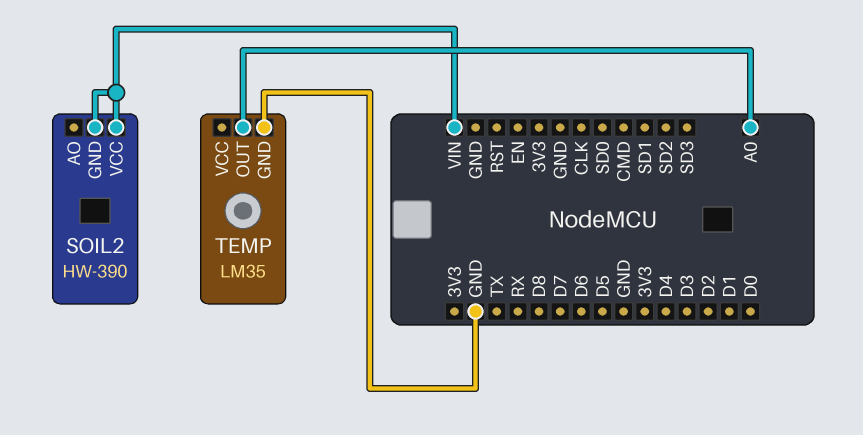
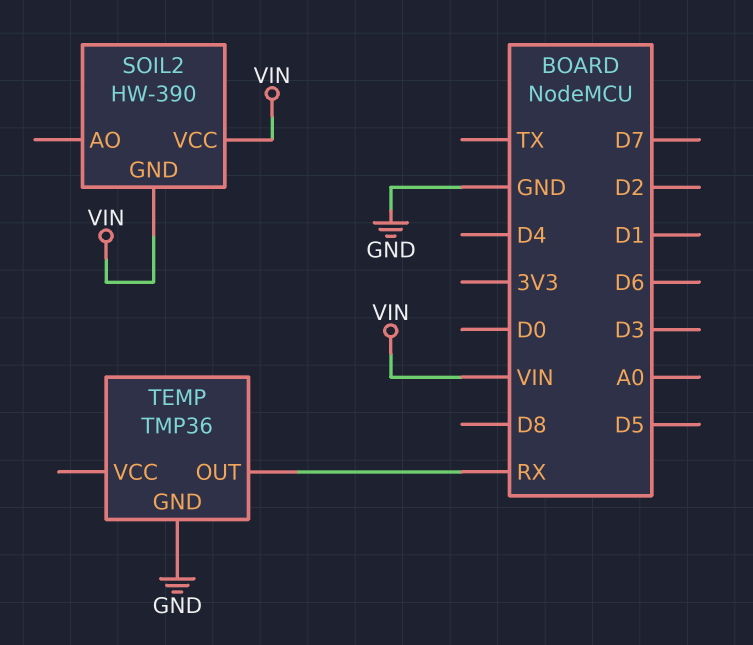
TEMP: LM35 -> TMP36
TEMP pin OUT: A0 -> RX

